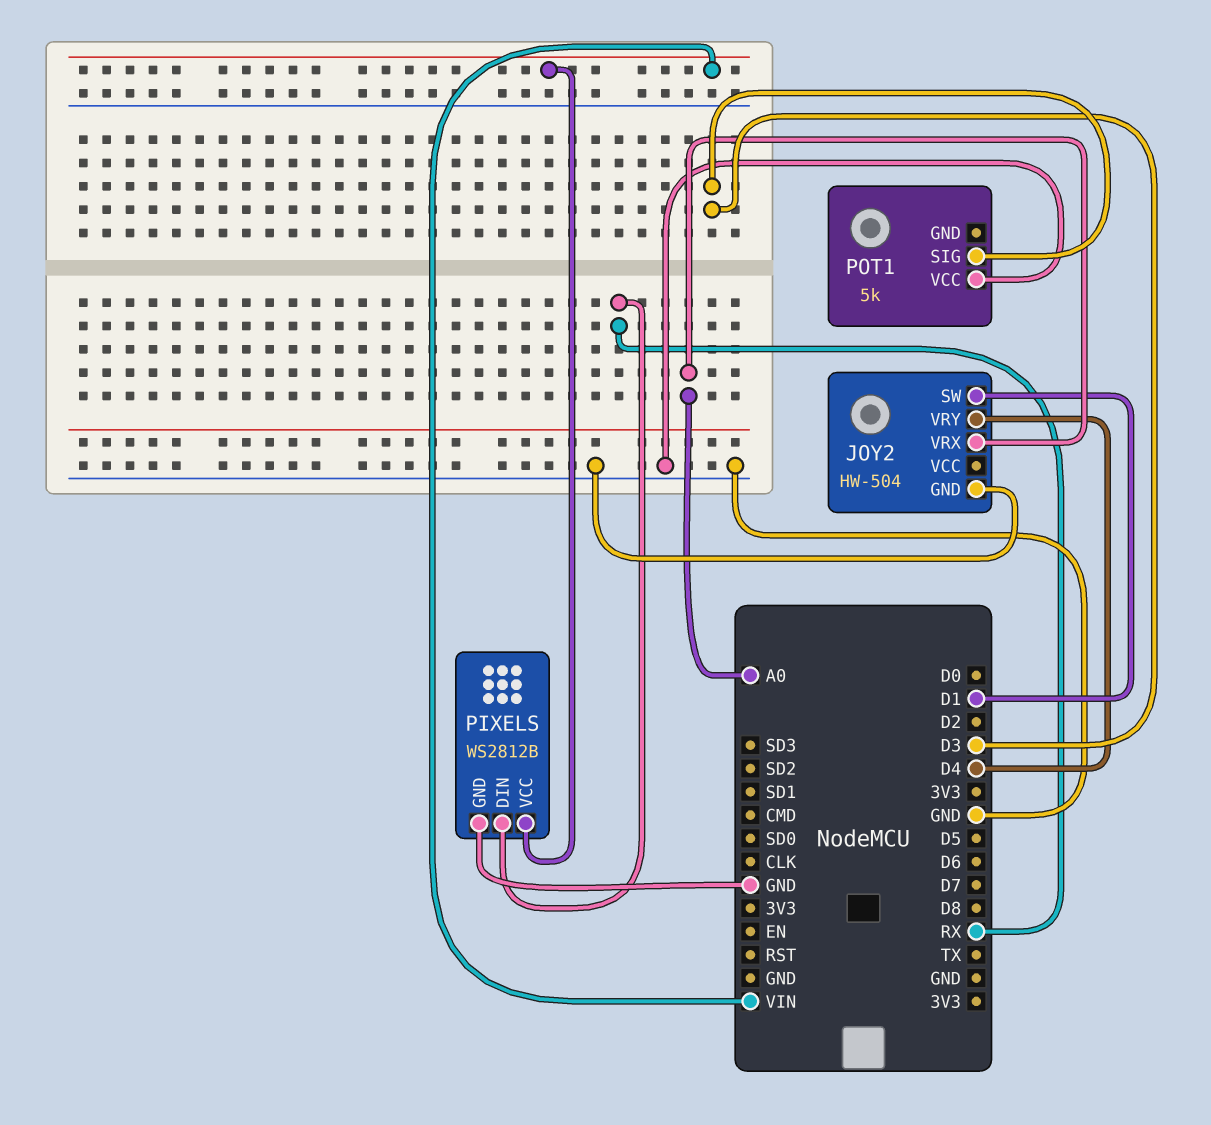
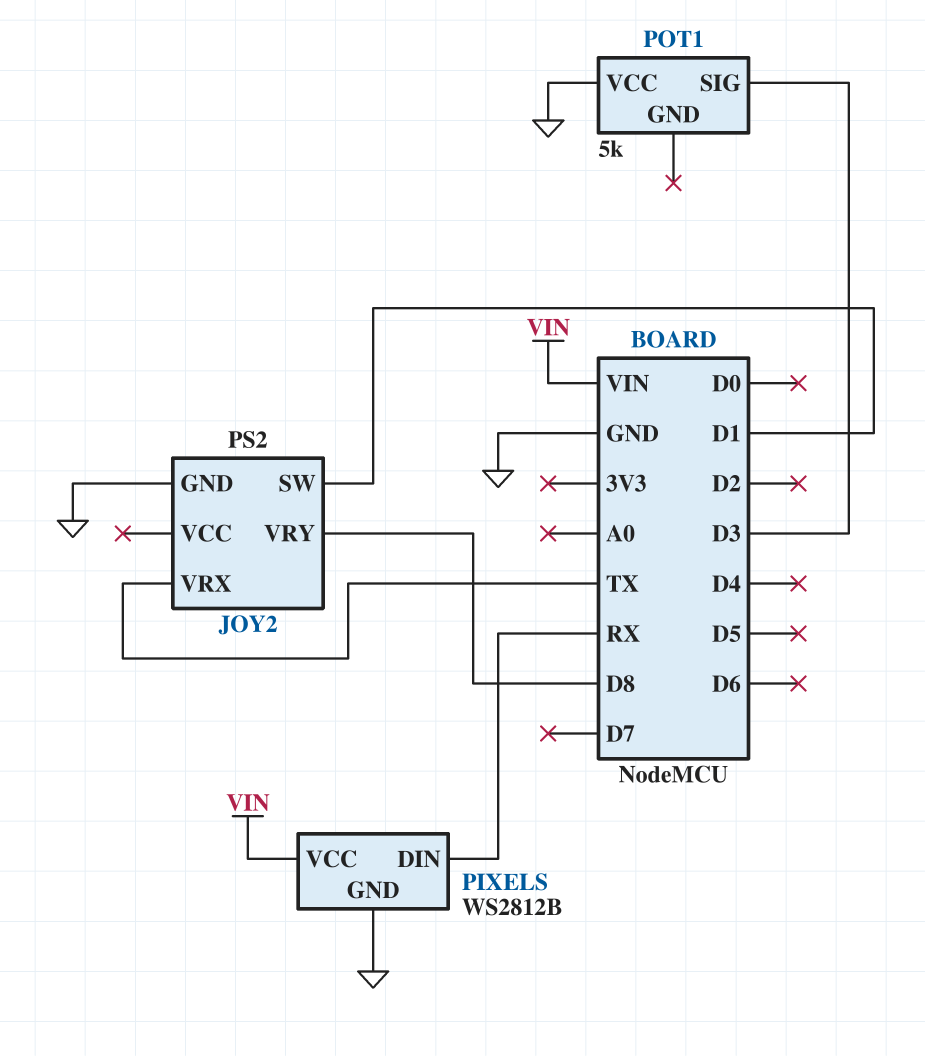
JOY2: HW-504 -> PS2
JOY2 pin VRX: A0 -> TX
JOY2 pin VRY: D4 -> D8

